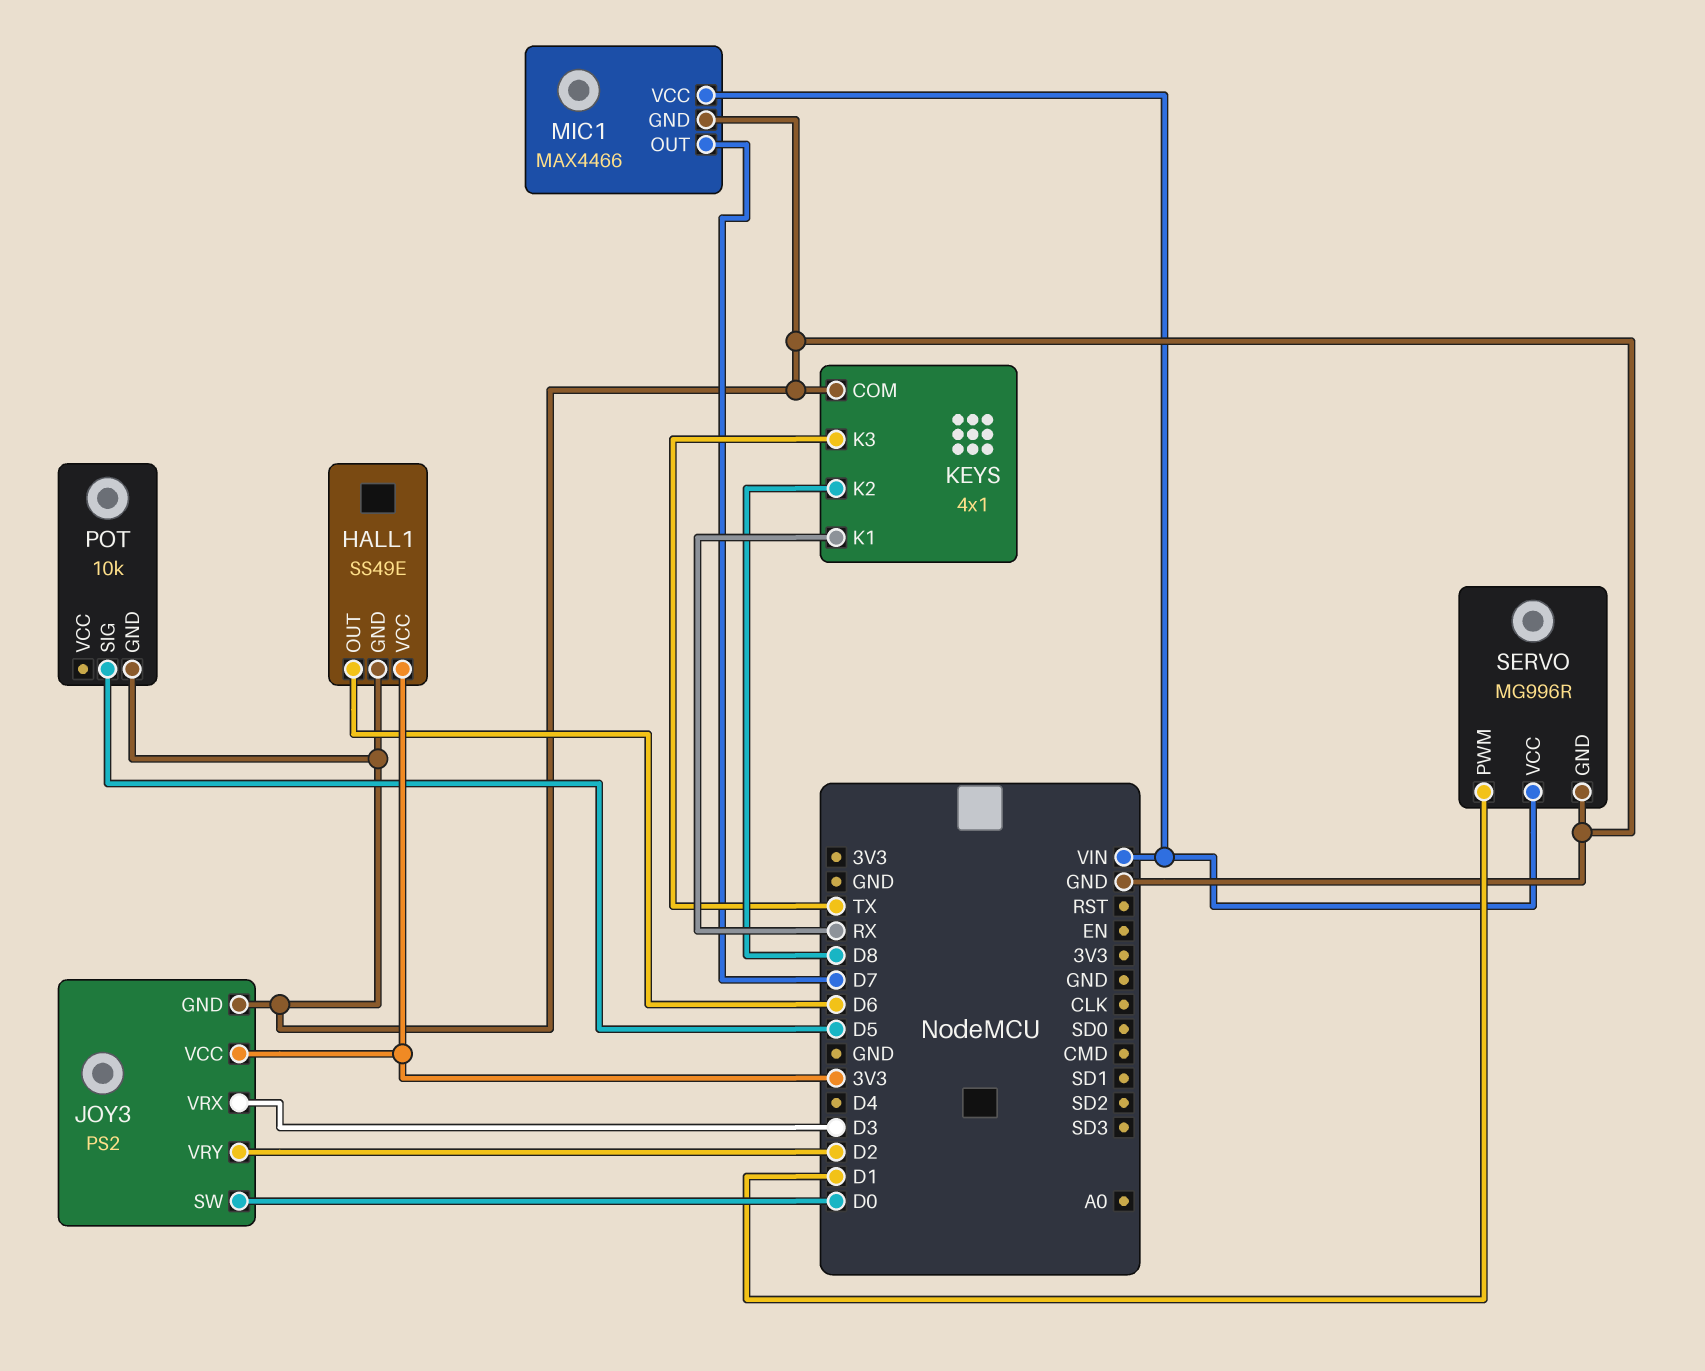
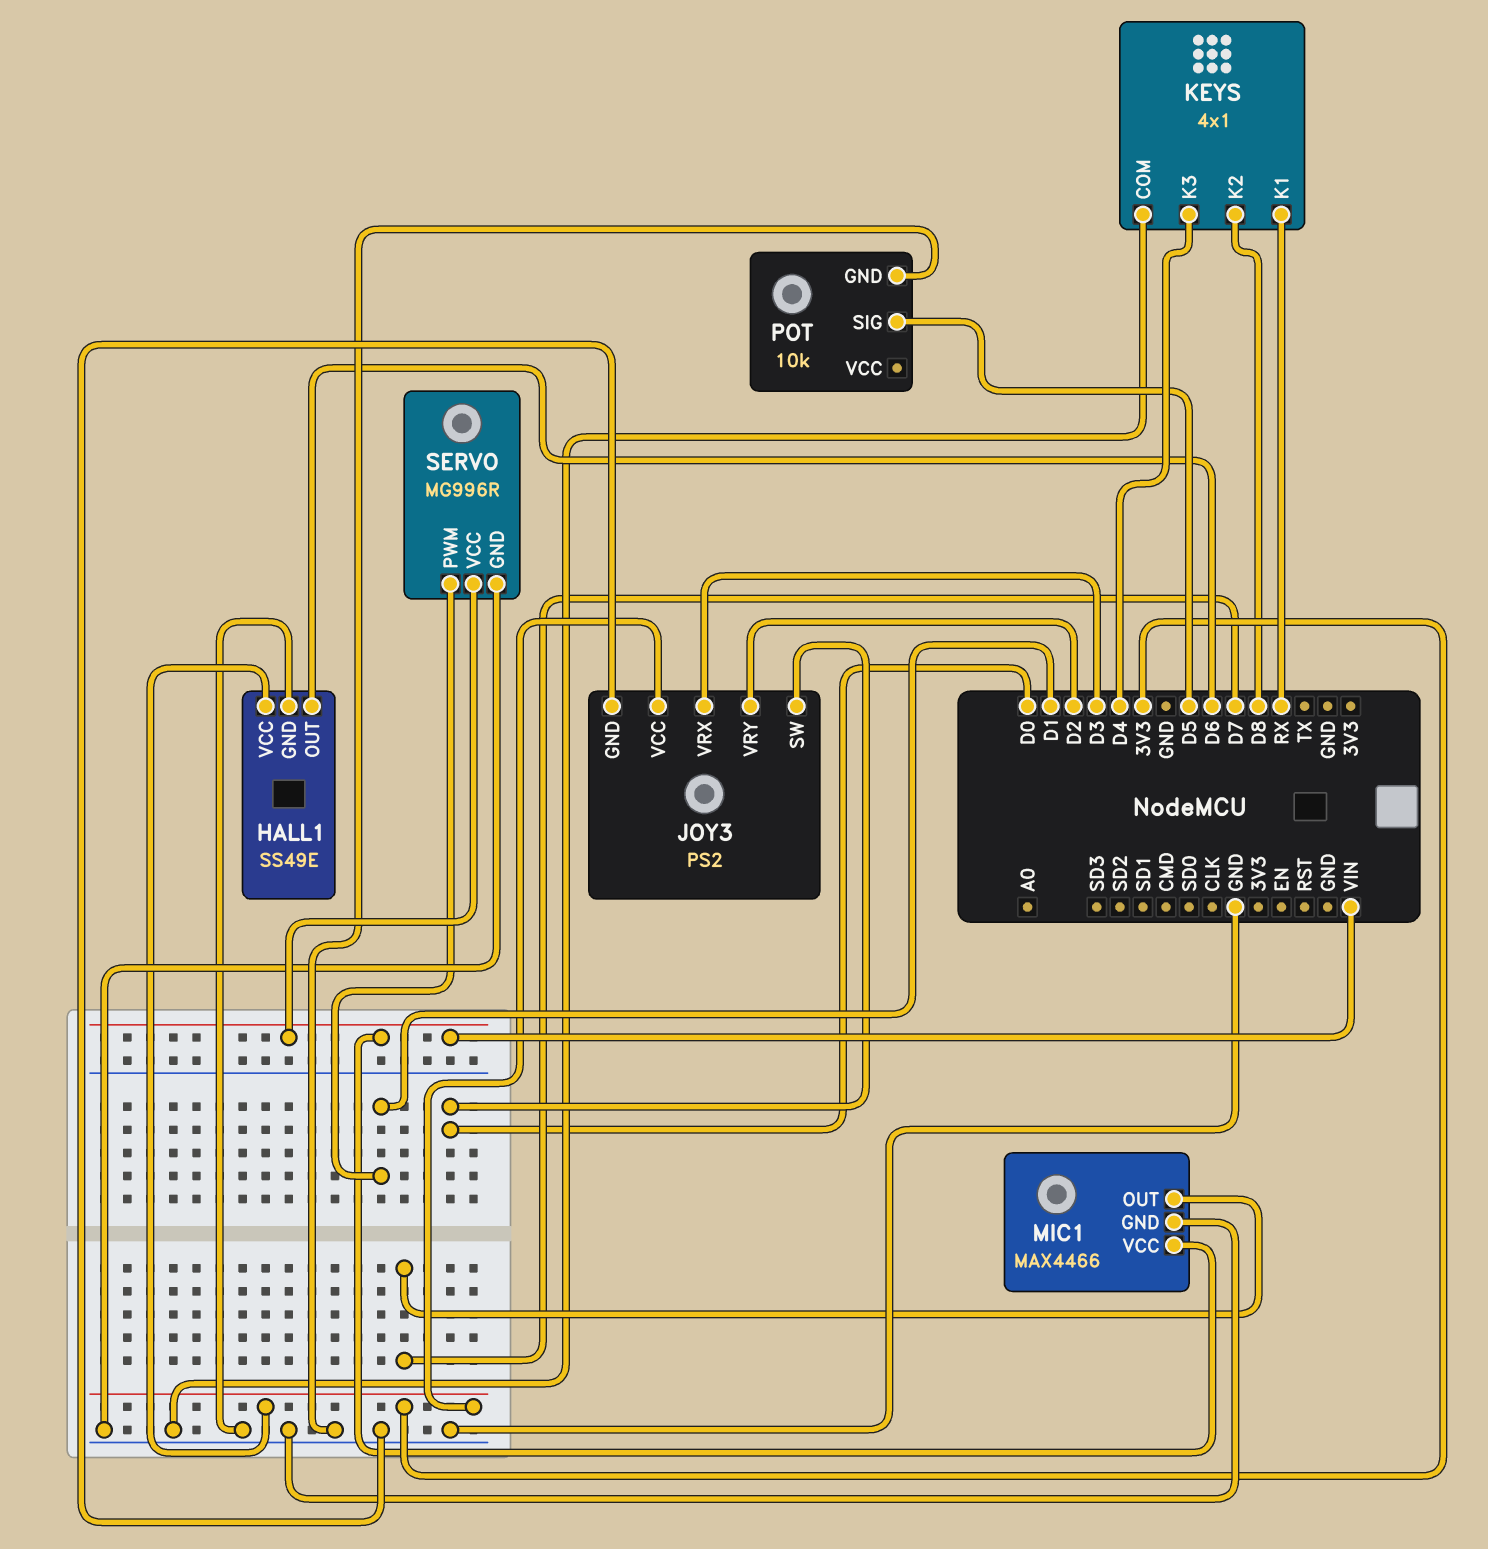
KEYS pin K3: TX -> D4

